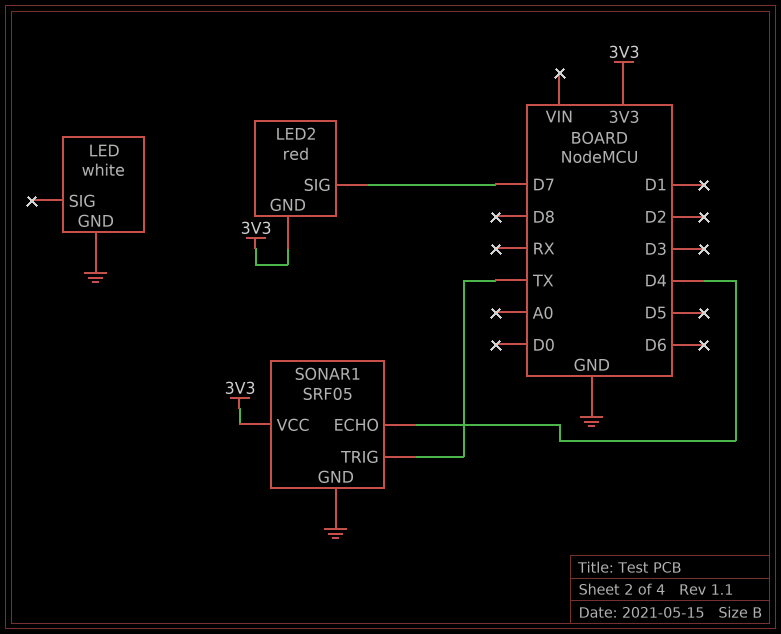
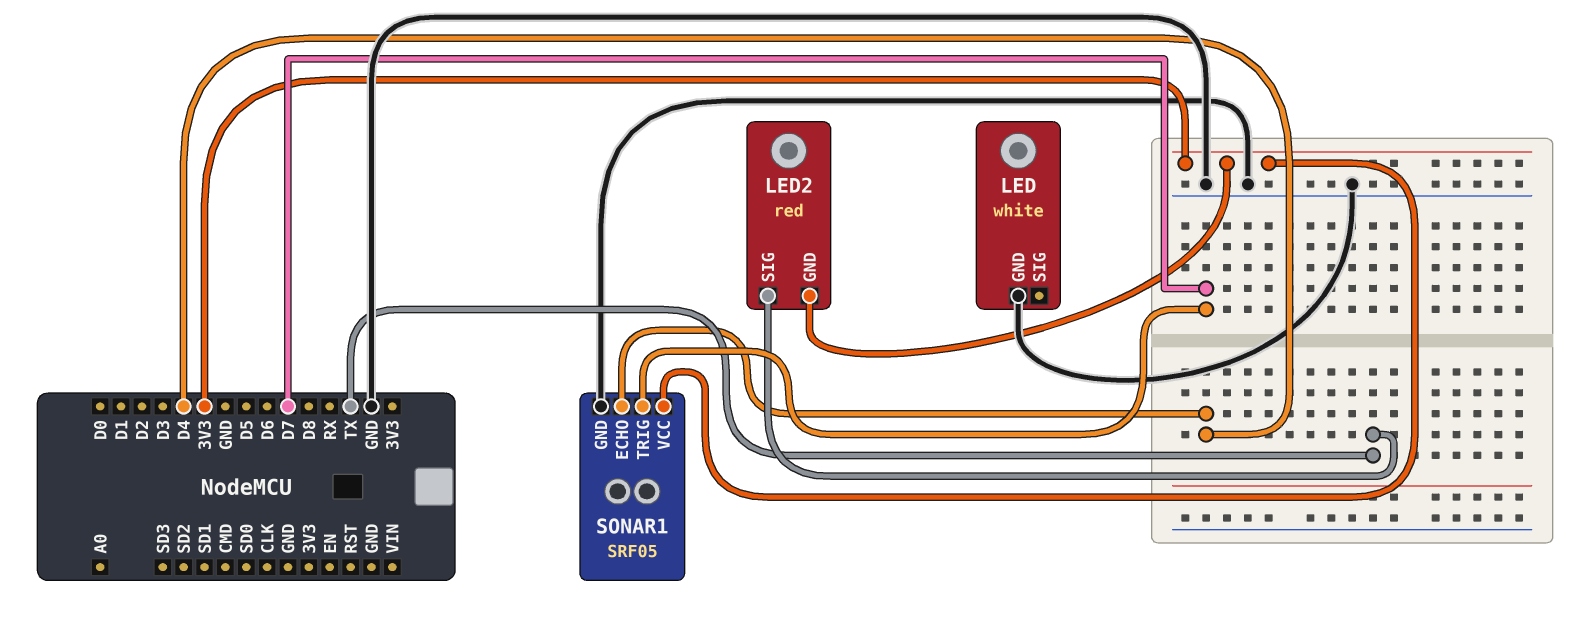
LED2 pin SIG: D7 -> TX
SONAR1 pin TRIG: TX -> D7

